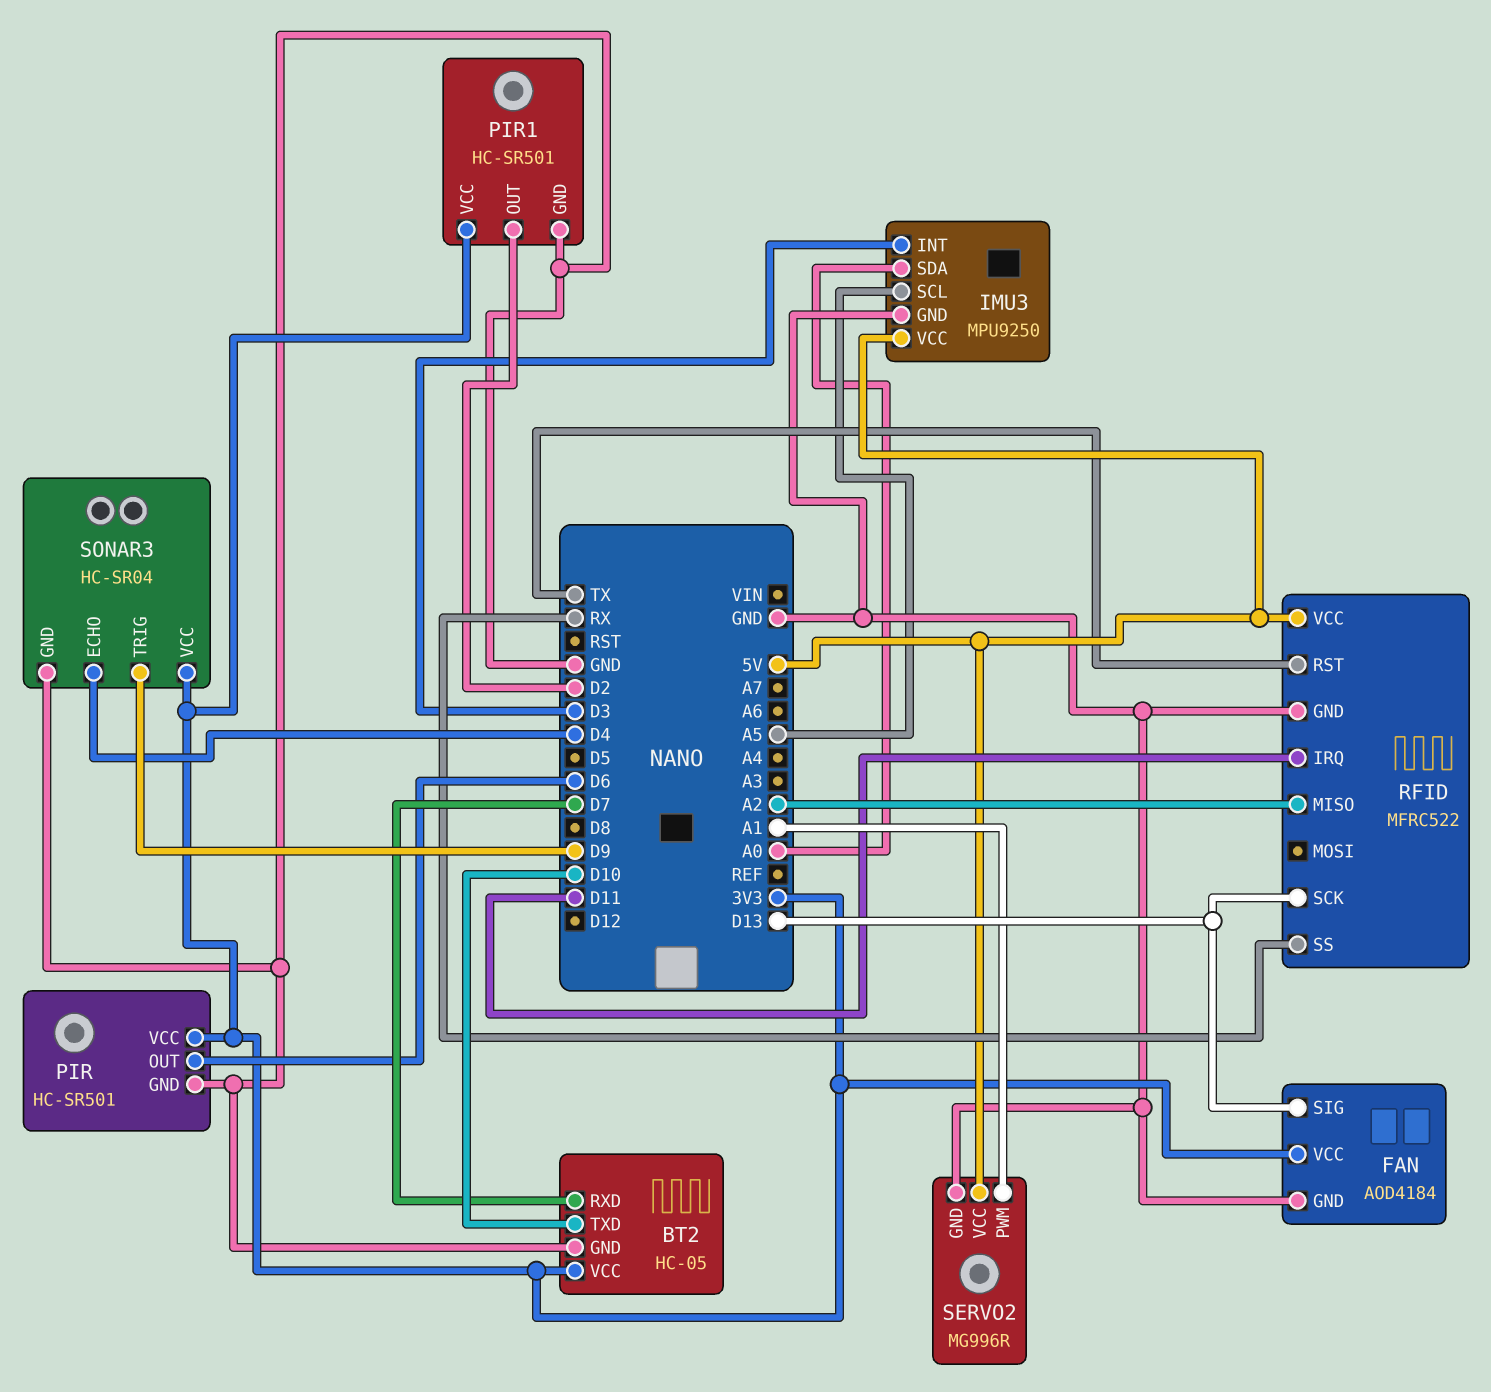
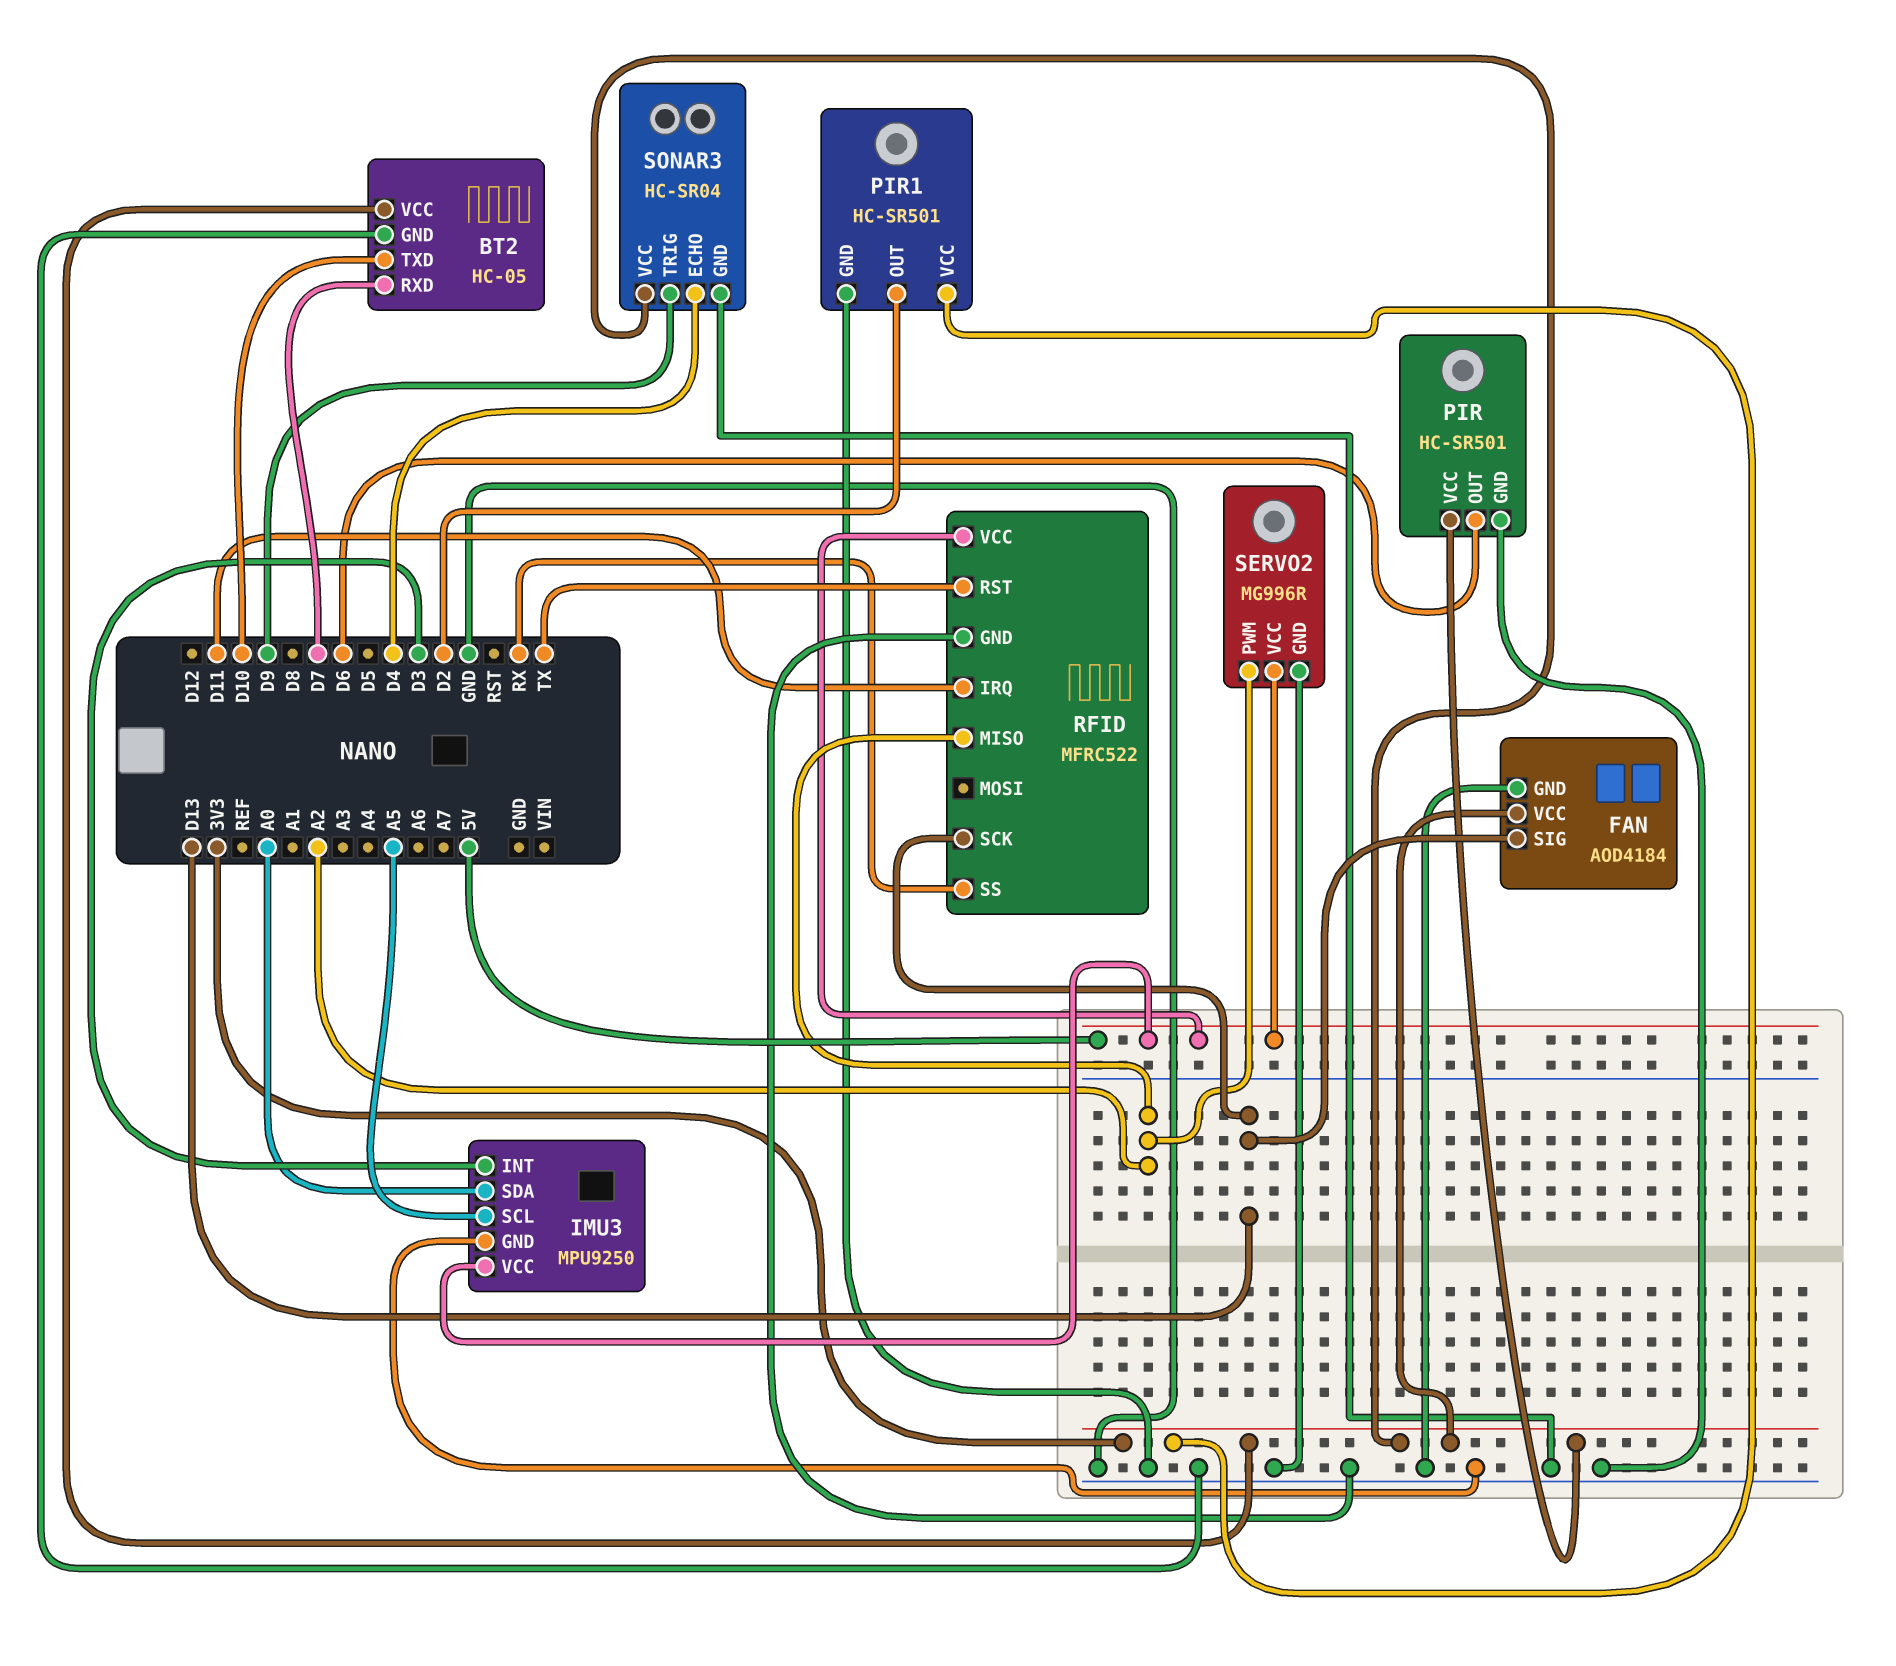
SERVO2 pin PWM: A1 -> A2

